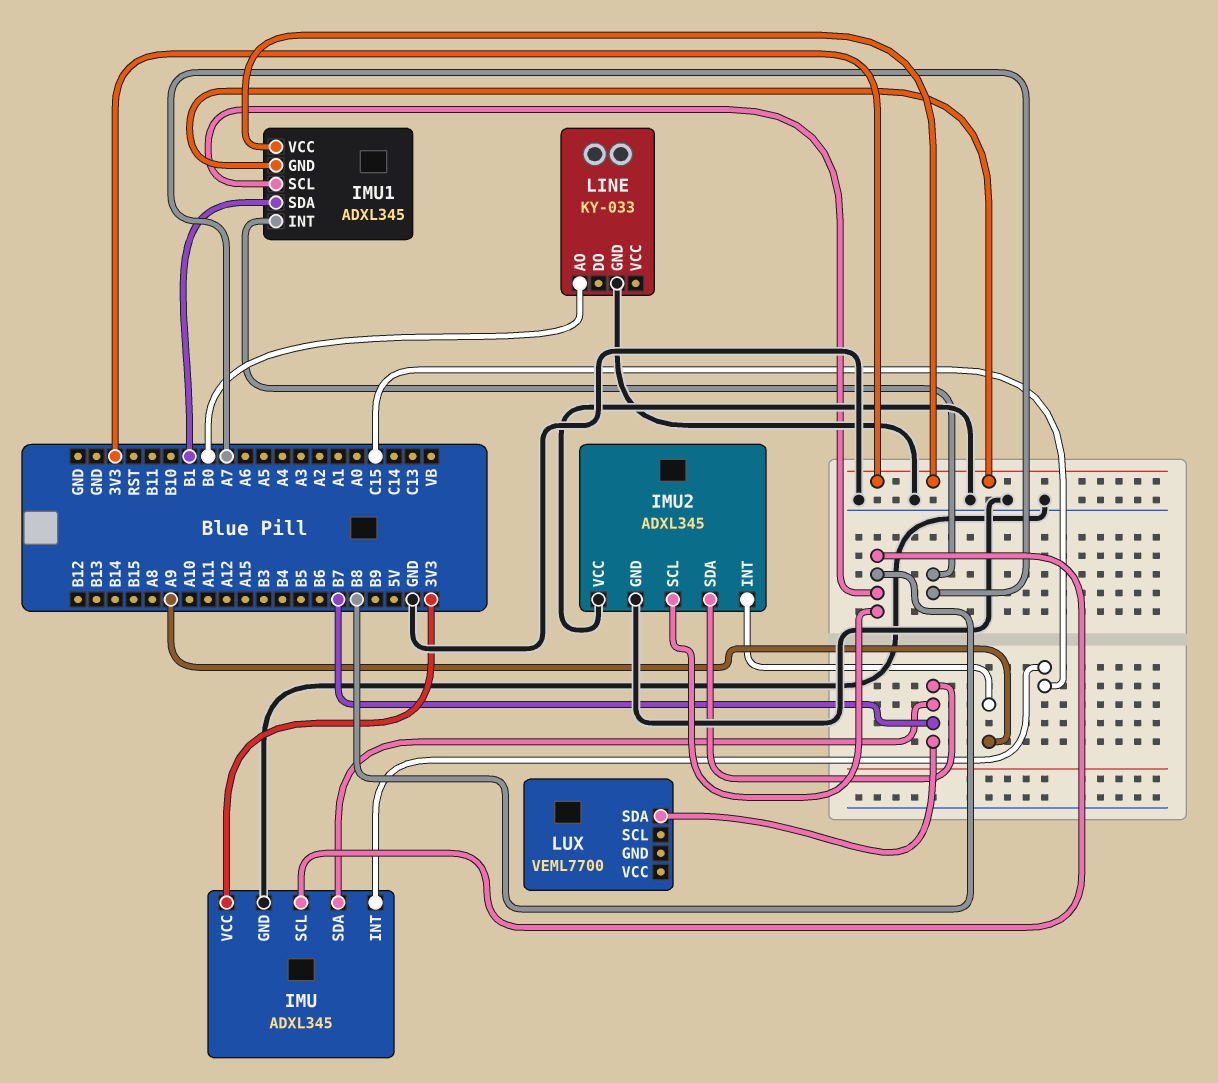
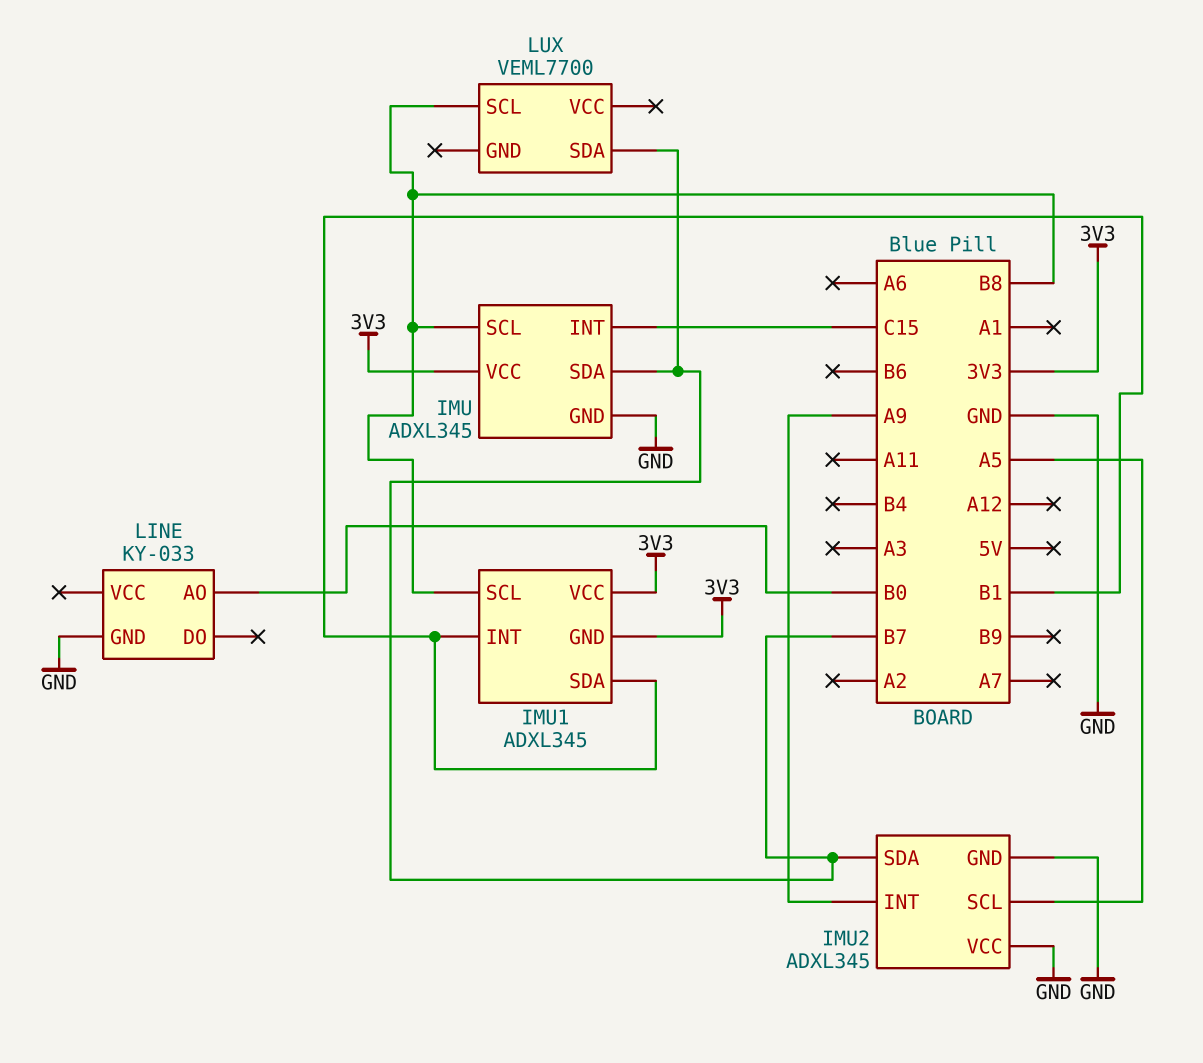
IMU1 pin INT: A7 -> B1
IMU2 pin SCL: B8 -> A5
LUX pin SCL: none -> B8

